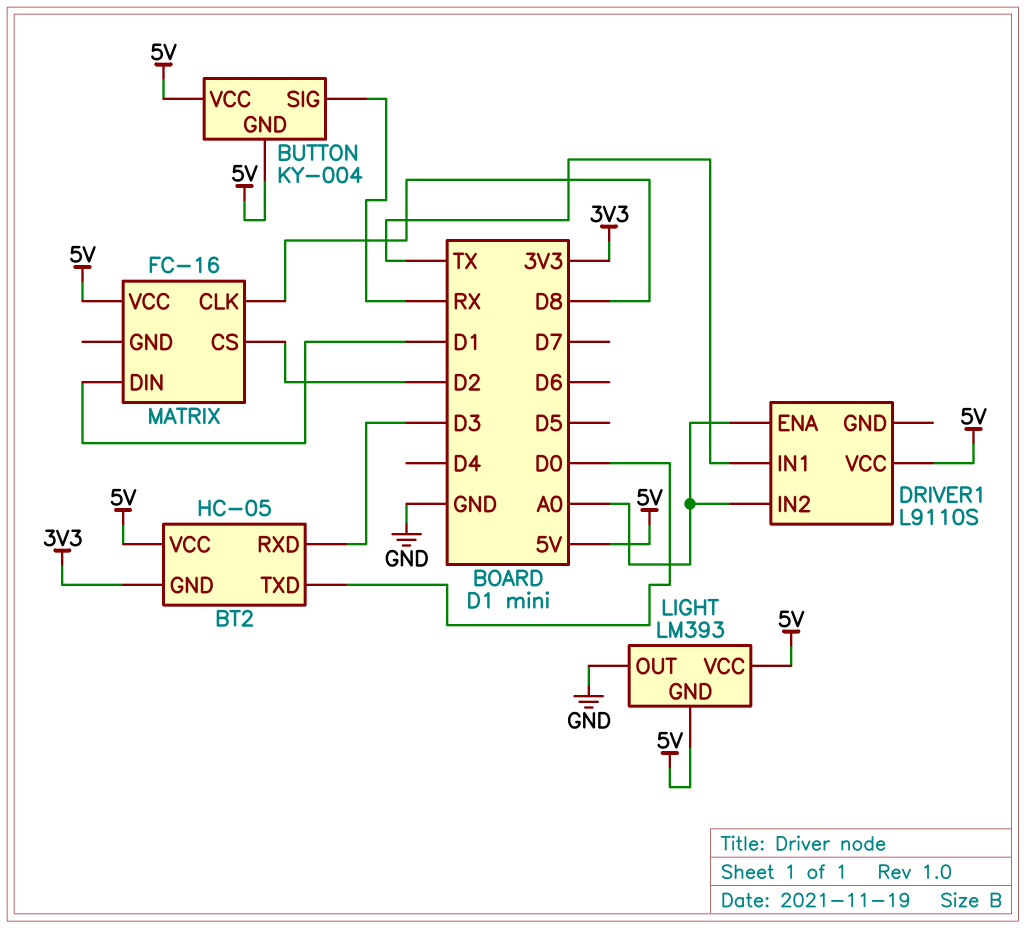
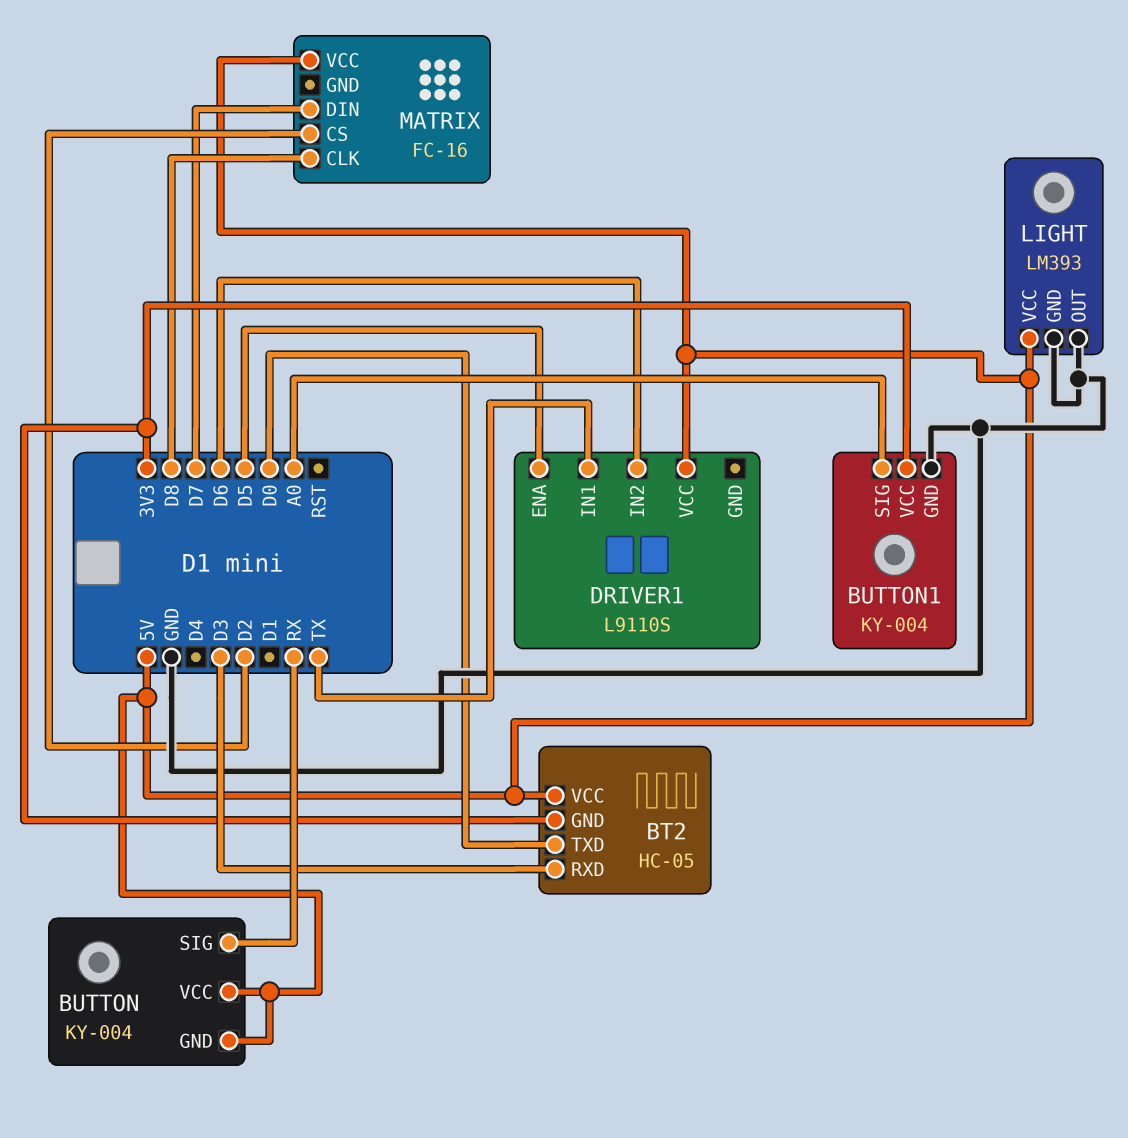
BUTTON1: none -> KY-004
BUTTON1 pin GND: none -> GND
BUTTON1 pin SIG: none -> A0
BUTTON1 pin VCC: none -> 3V3
DRIVER1 pin ENA: A0 -> D5
DRIVER1 pin IN2: A0 -> D6
LIGHT pin GND: 5V -> GND
MATRIX pin DIN: D1 -> D7

